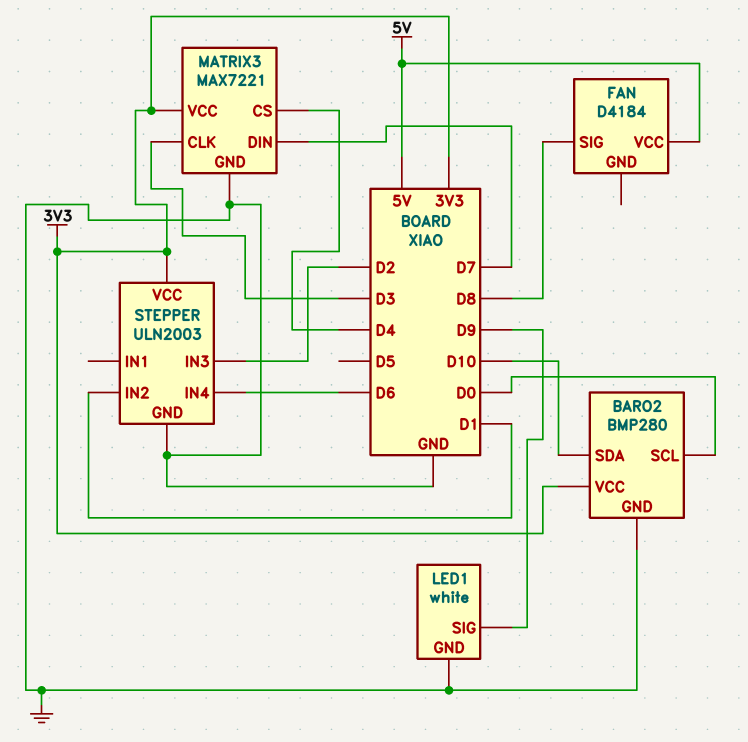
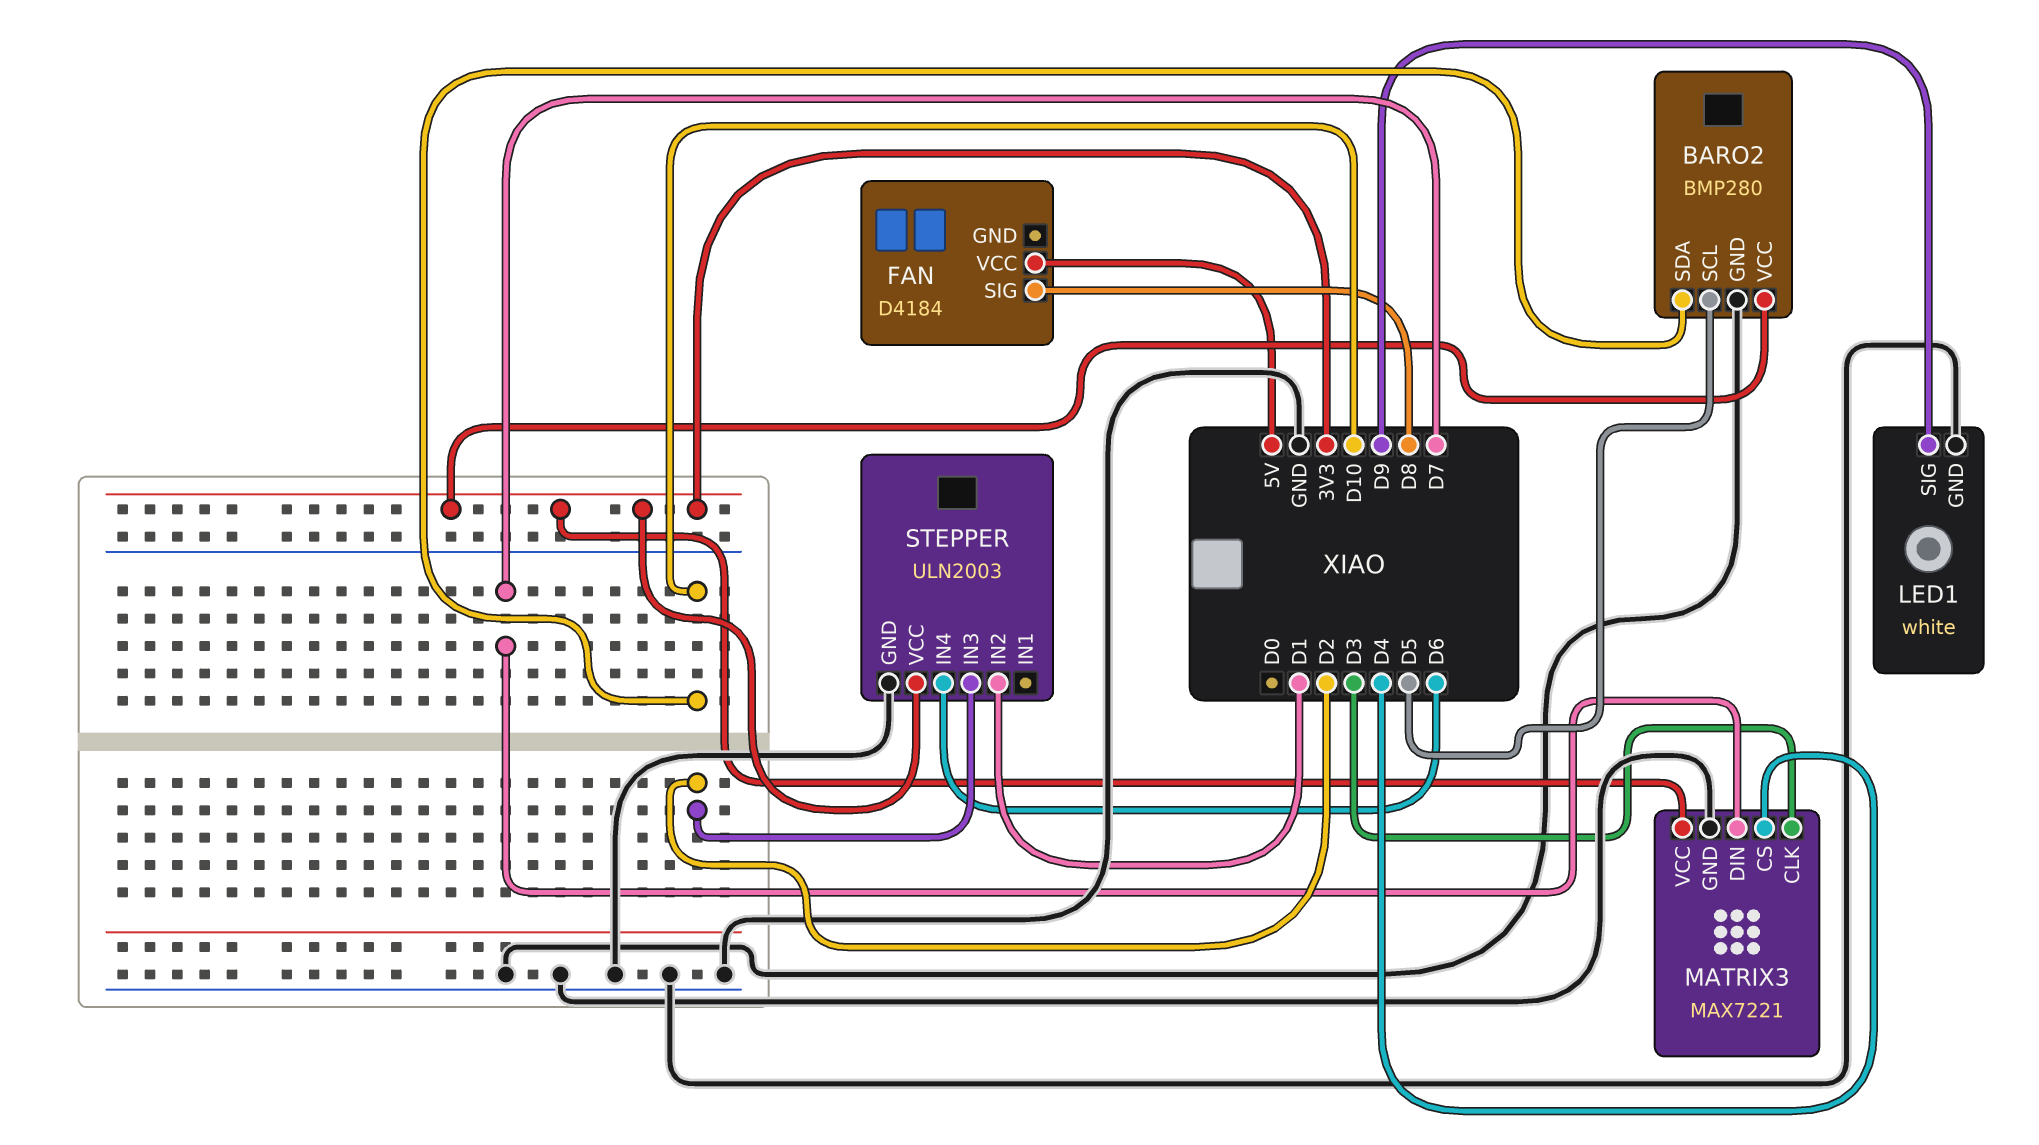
BARO2 pin SCL: D0 -> D5

